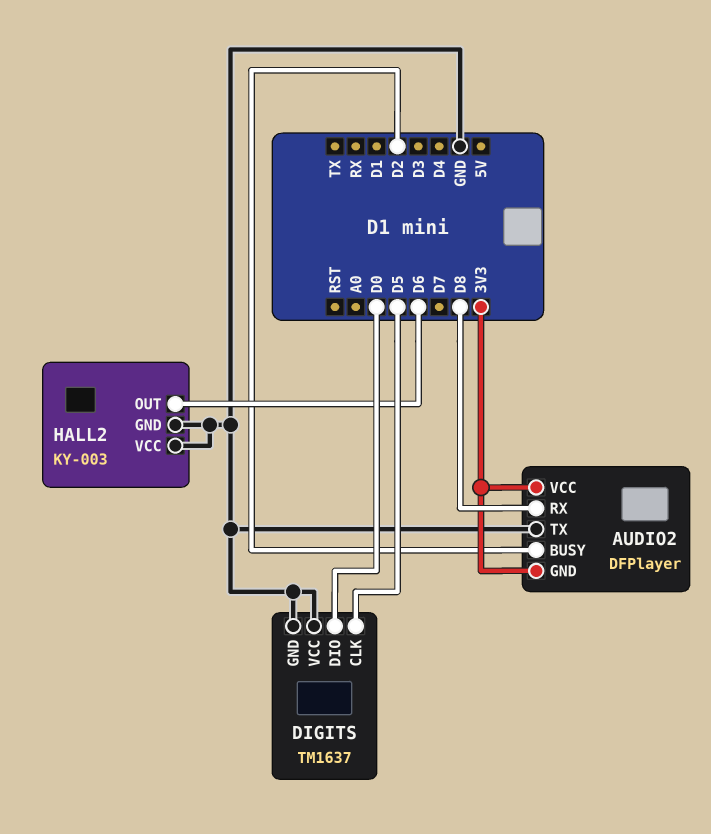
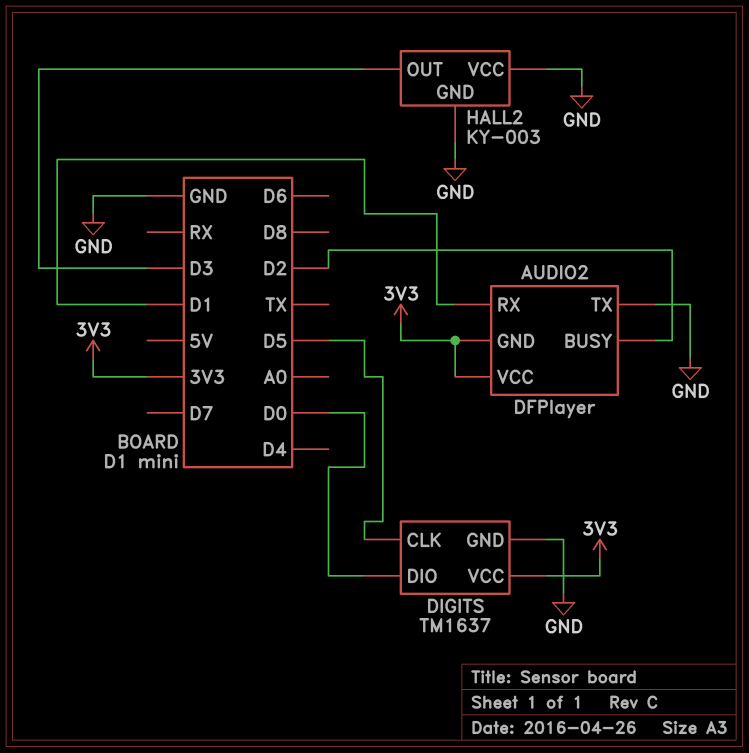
AUDIO2 pin RX: D8 -> D1
DIGITS pin VCC: GND -> 3V3
HALL2 pin OUT: D6 -> D3

